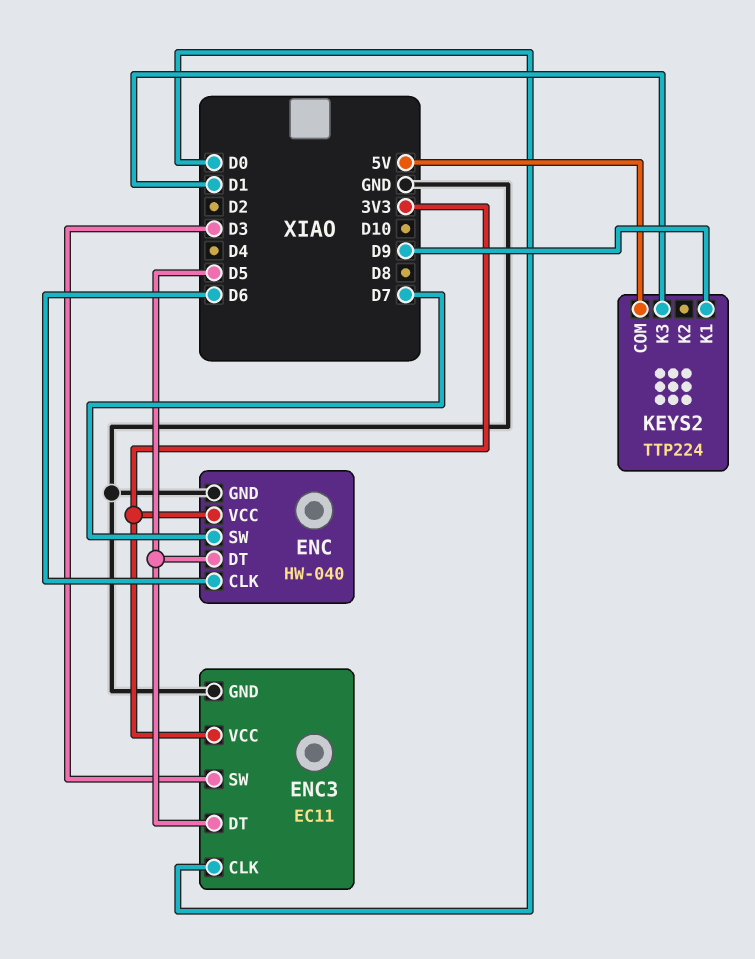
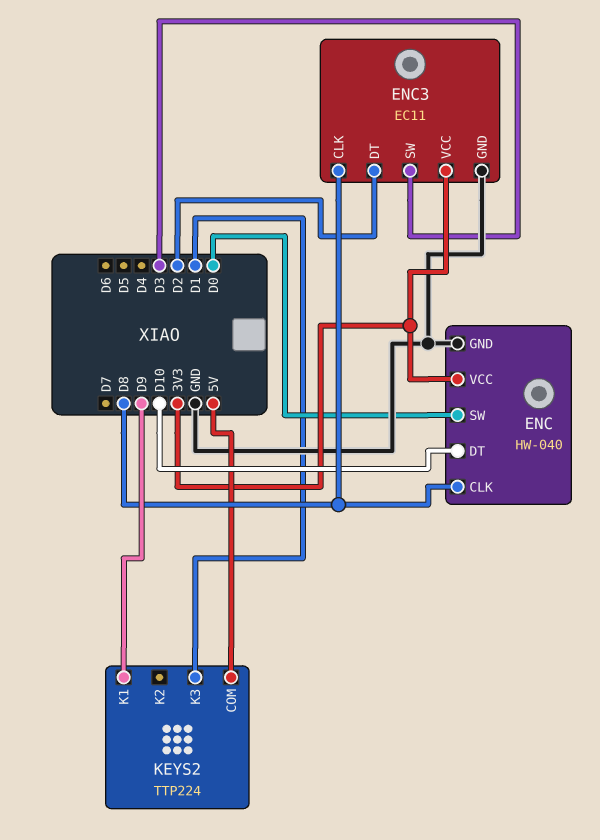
ENC pin CLK: D6 -> D8
ENC pin DT: D5 -> D10
ENC pin SW: D7 -> D0
ENC3 pin CLK: D0 -> D8
ENC3 pin DT: D5 -> D2

